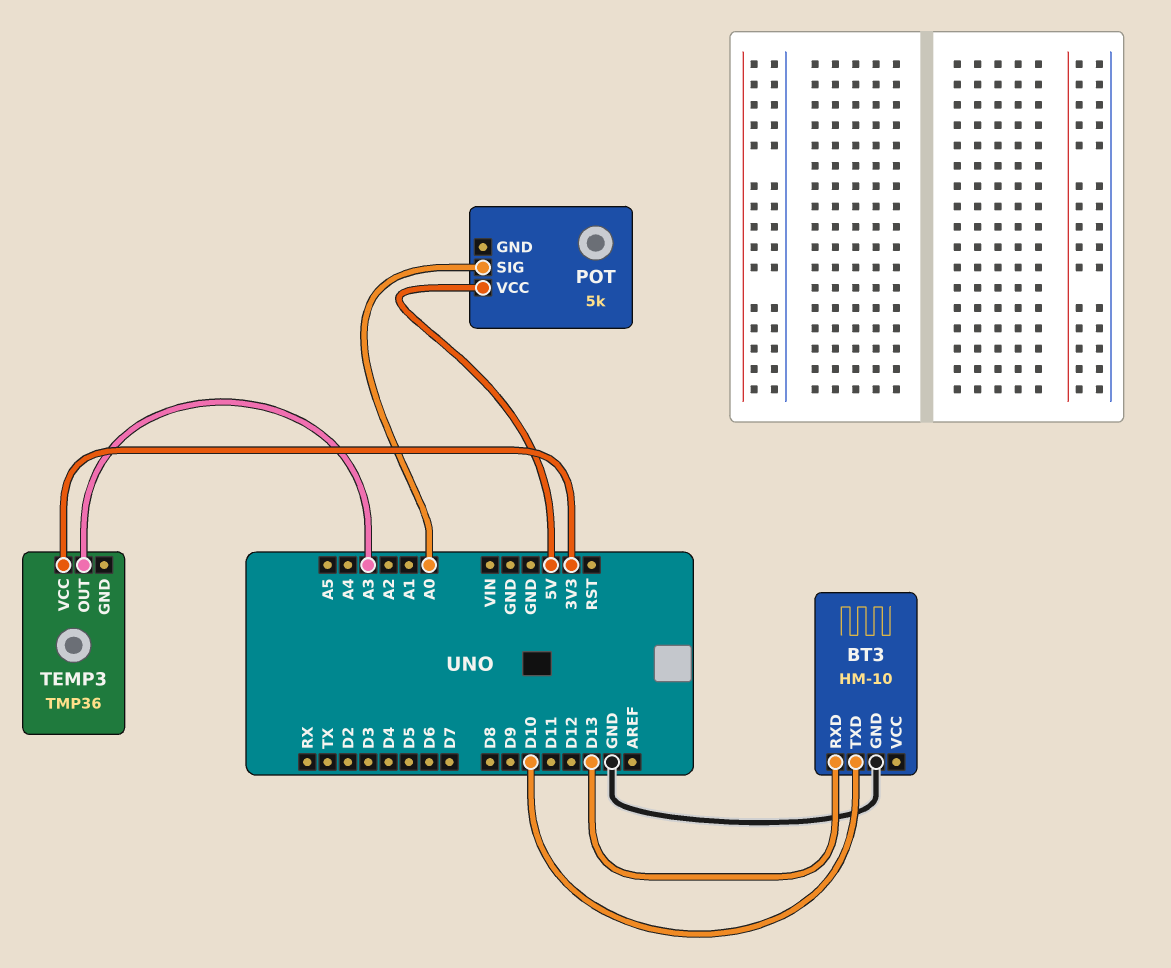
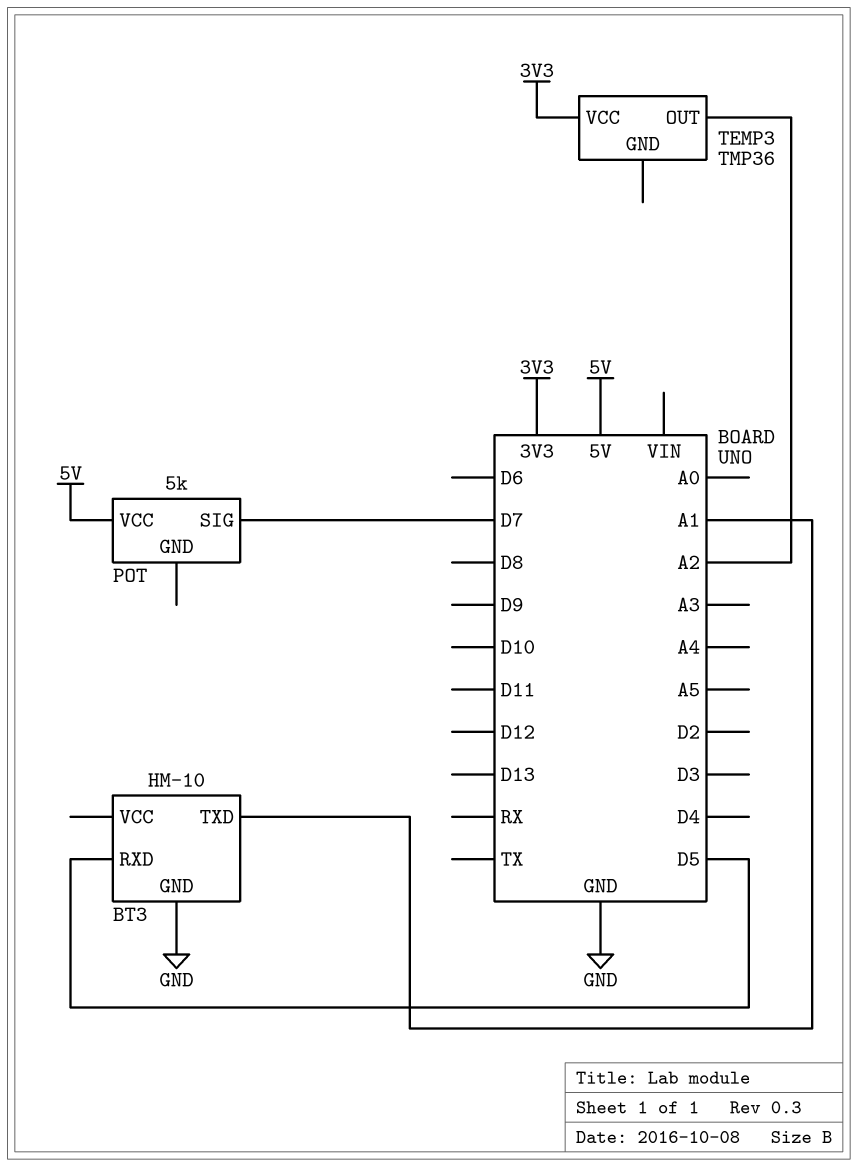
BT3 pin RXD: D13 -> D5
BT3 pin TXD: D10 -> A1
POT pin SIG: A0 -> D7
TEMP3 pin OUT: A3 -> A2

